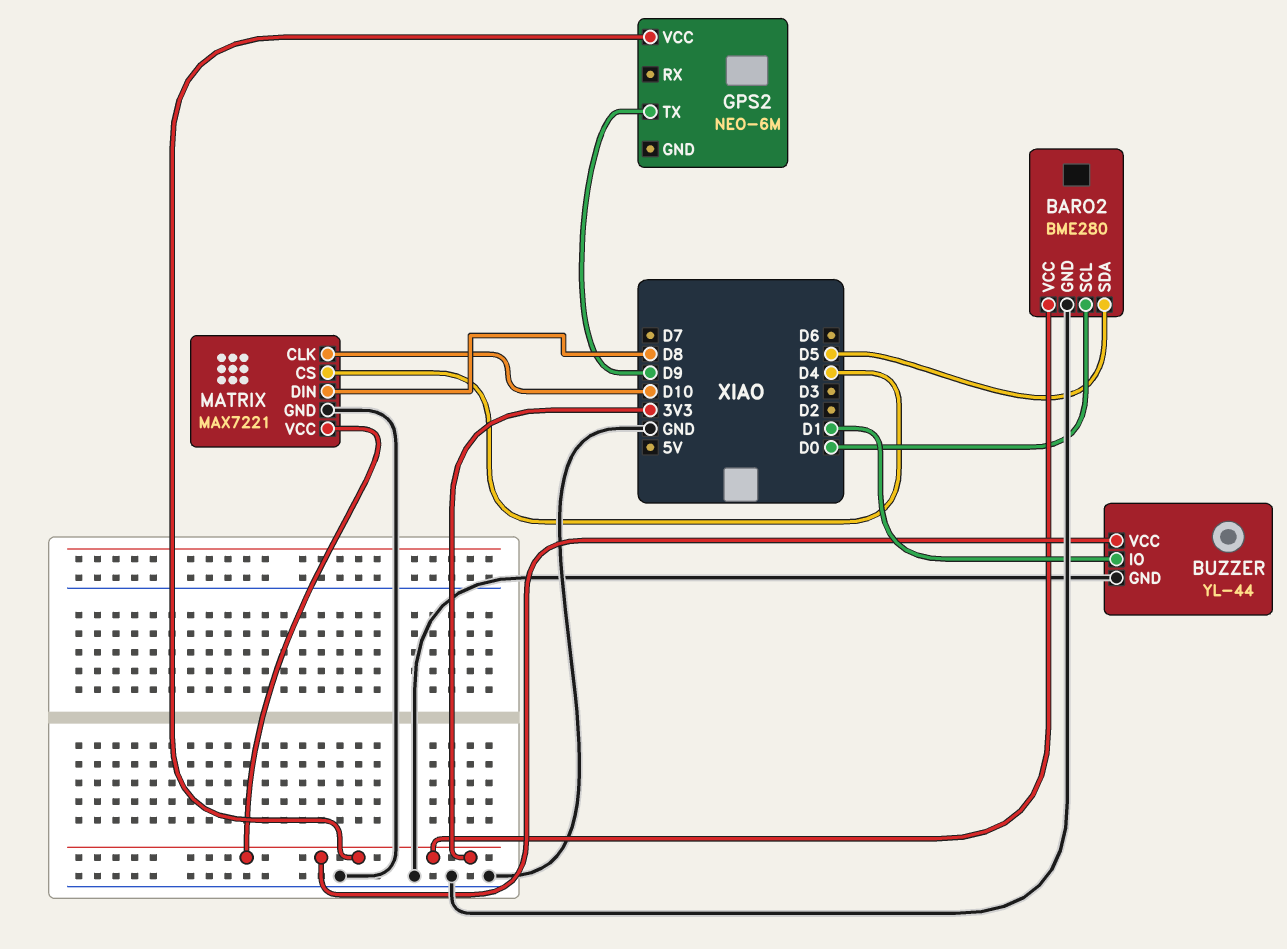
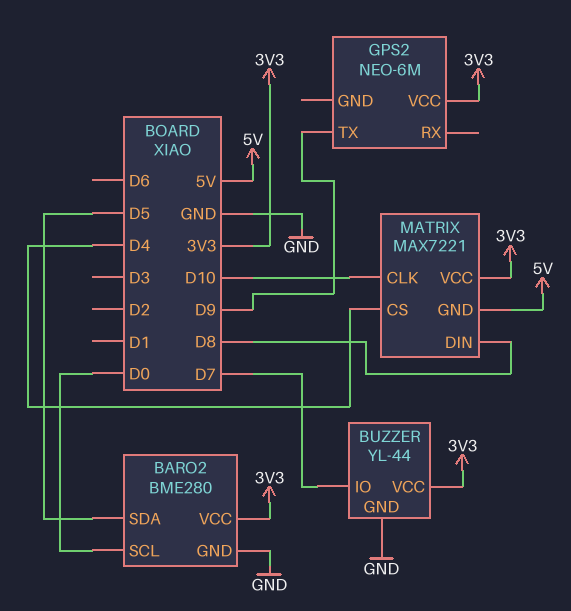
BUZZER pin IO: D1 -> D7
MATRIX pin GND: GND -> 5V

